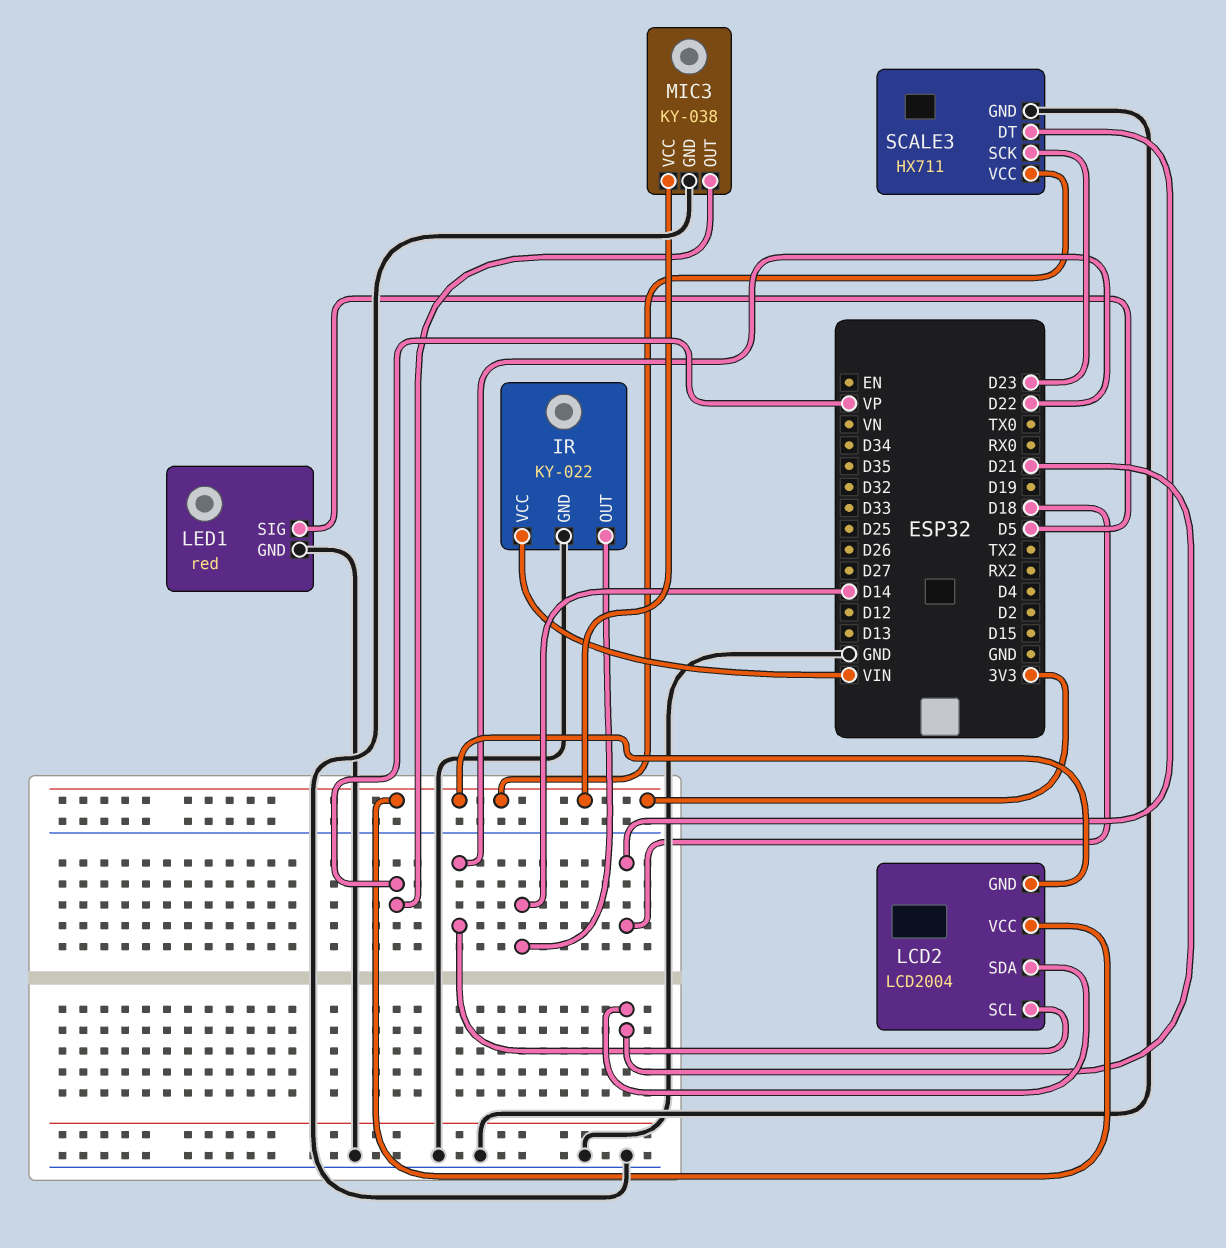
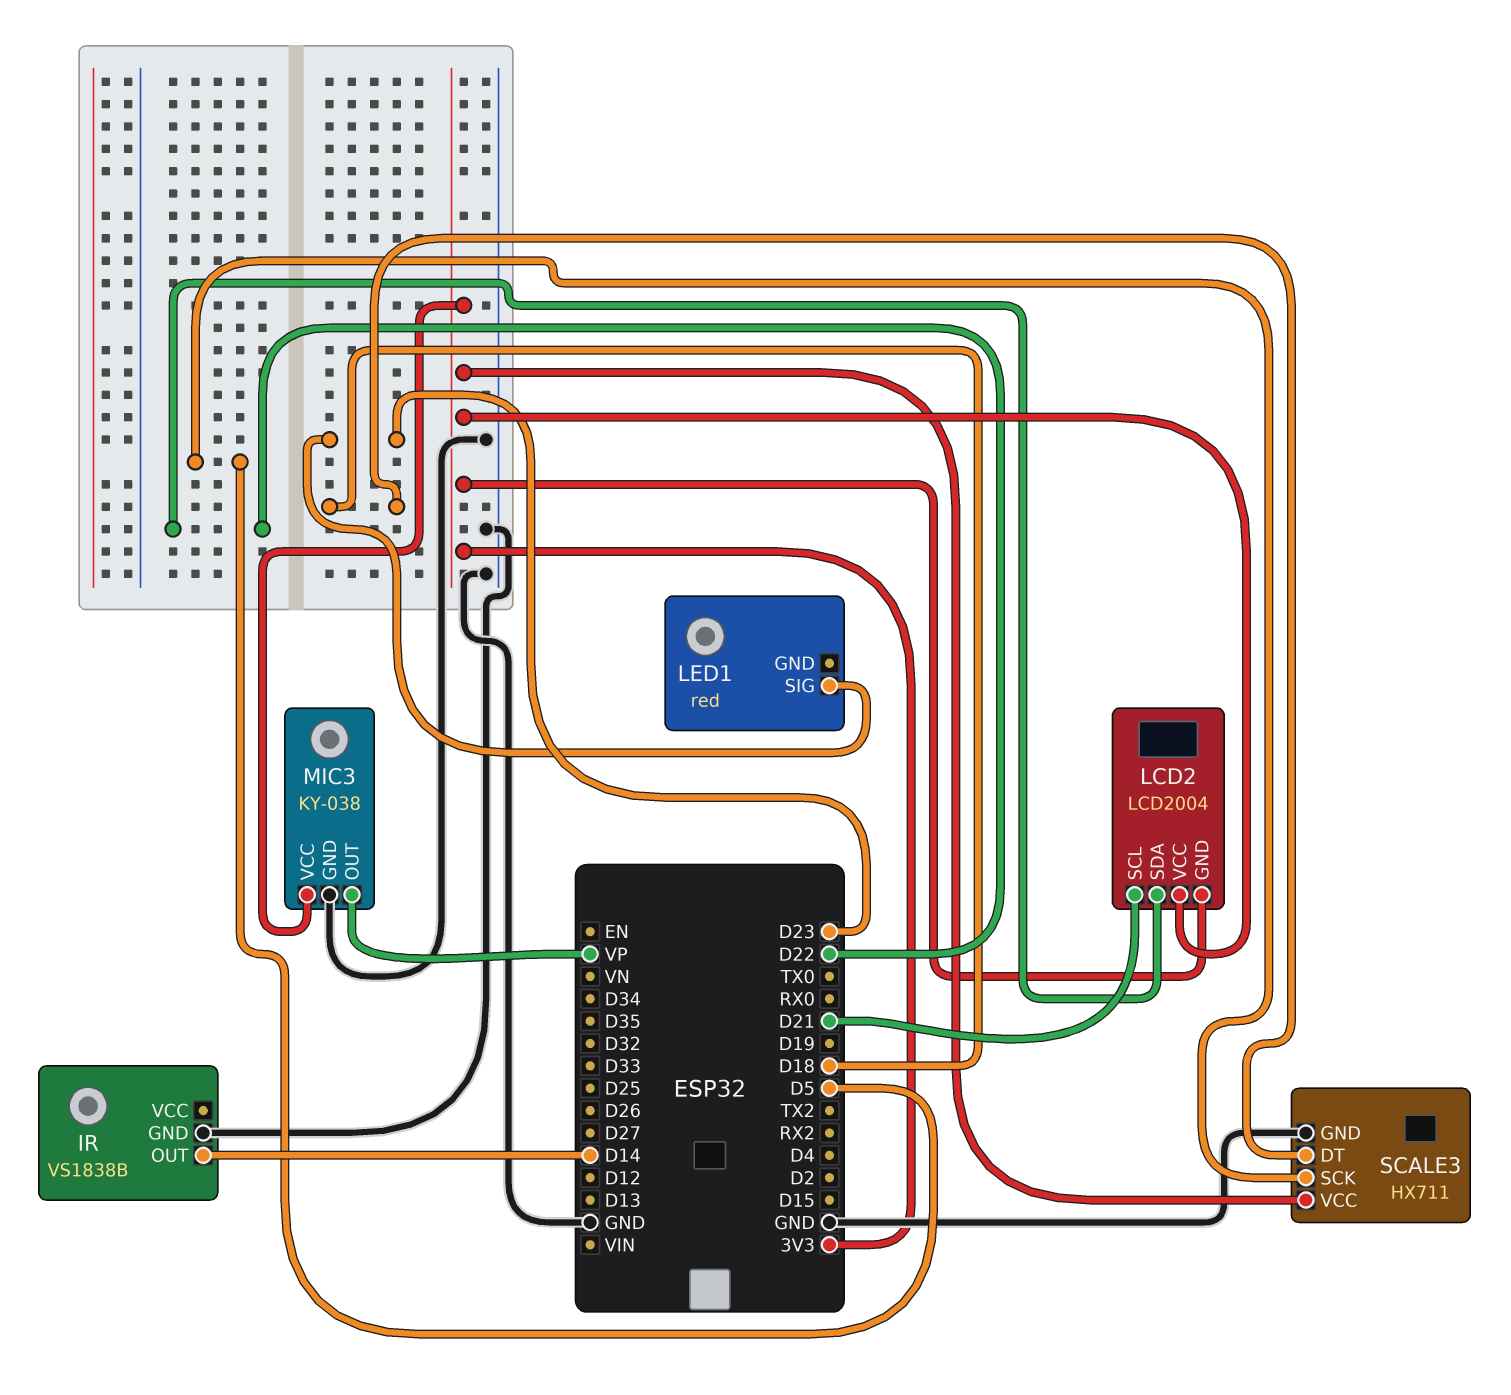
IR: KY-022 -> VS1838B
IR pin VCC: VIN -> none
LCD2 pin SCL: D22 -> D21
LCD2 pin SDA: D21 -> D22
LED1 pin GND: GND -> none
LED1 pin SIG: D5 -> D23
SCALE3 pin SCK: D23 -> D5

